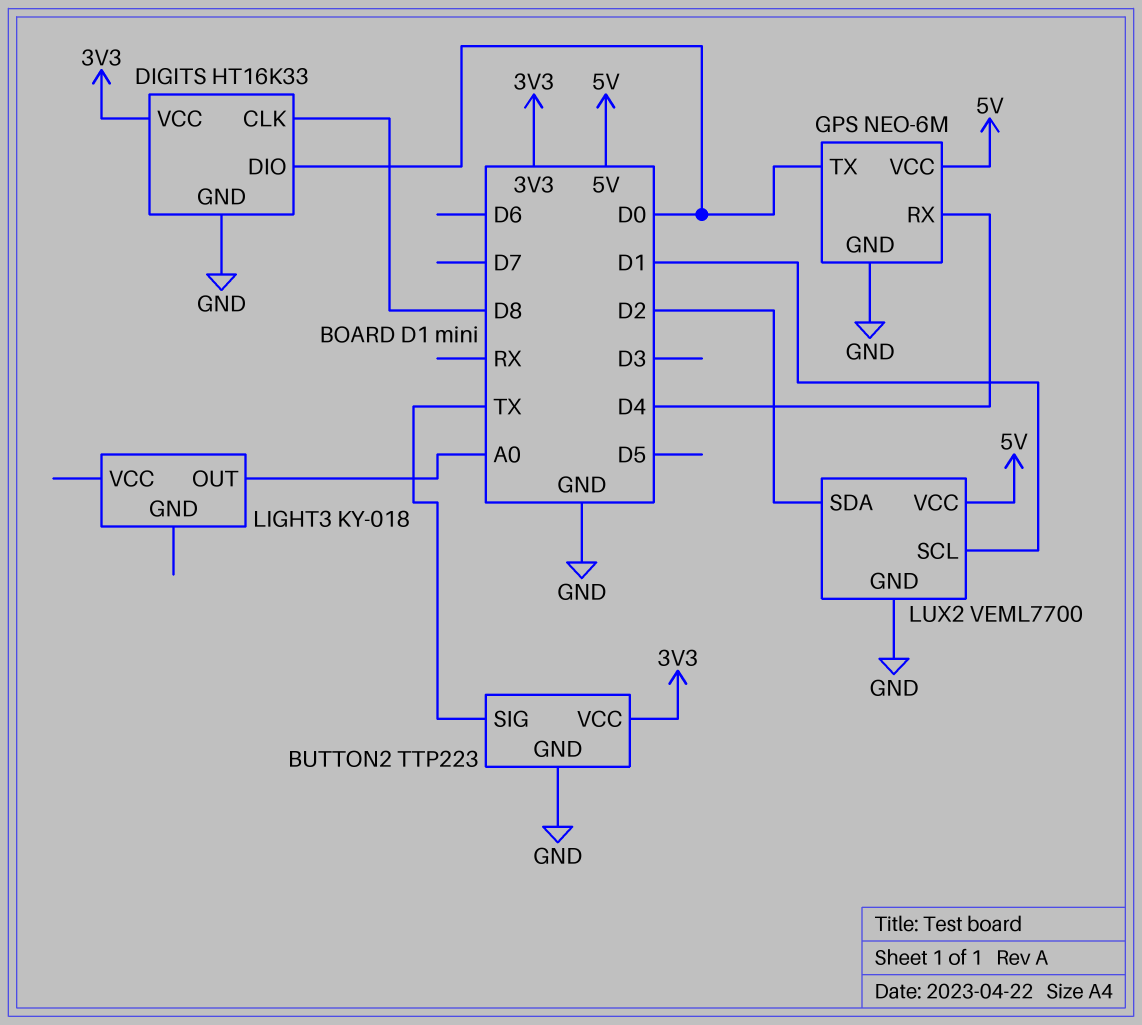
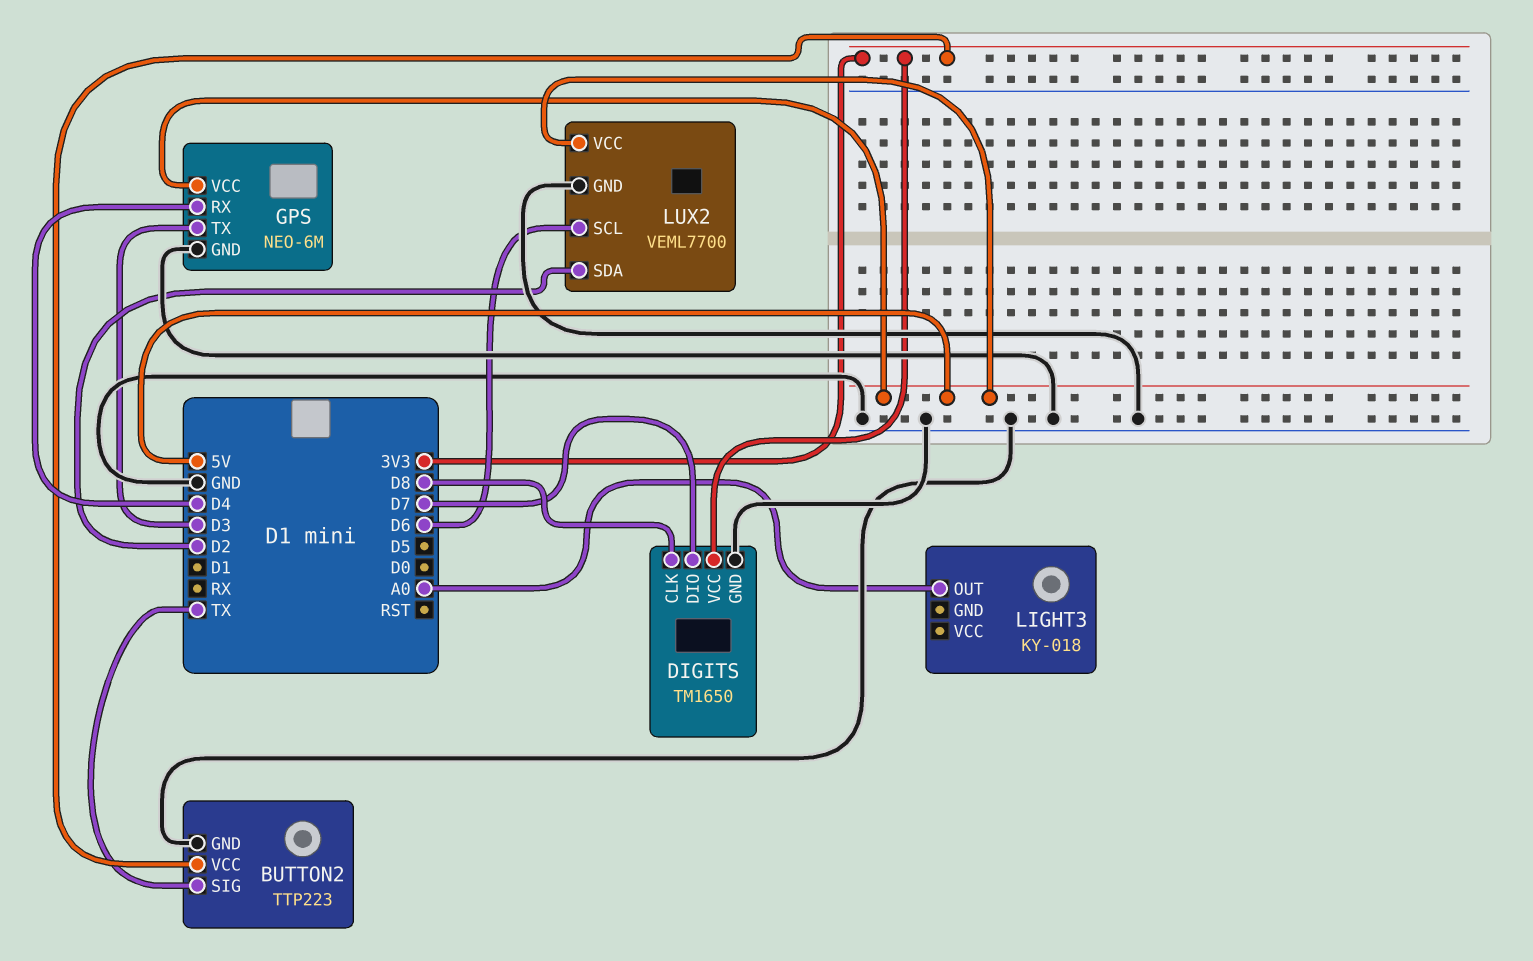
DIGITS: HT16K33 -> TM1650
DIGITS pin DIO: D0 -> D7
GPS pin TX: D0 -> D3
LUX2 pin SCL: D1 -> D6

